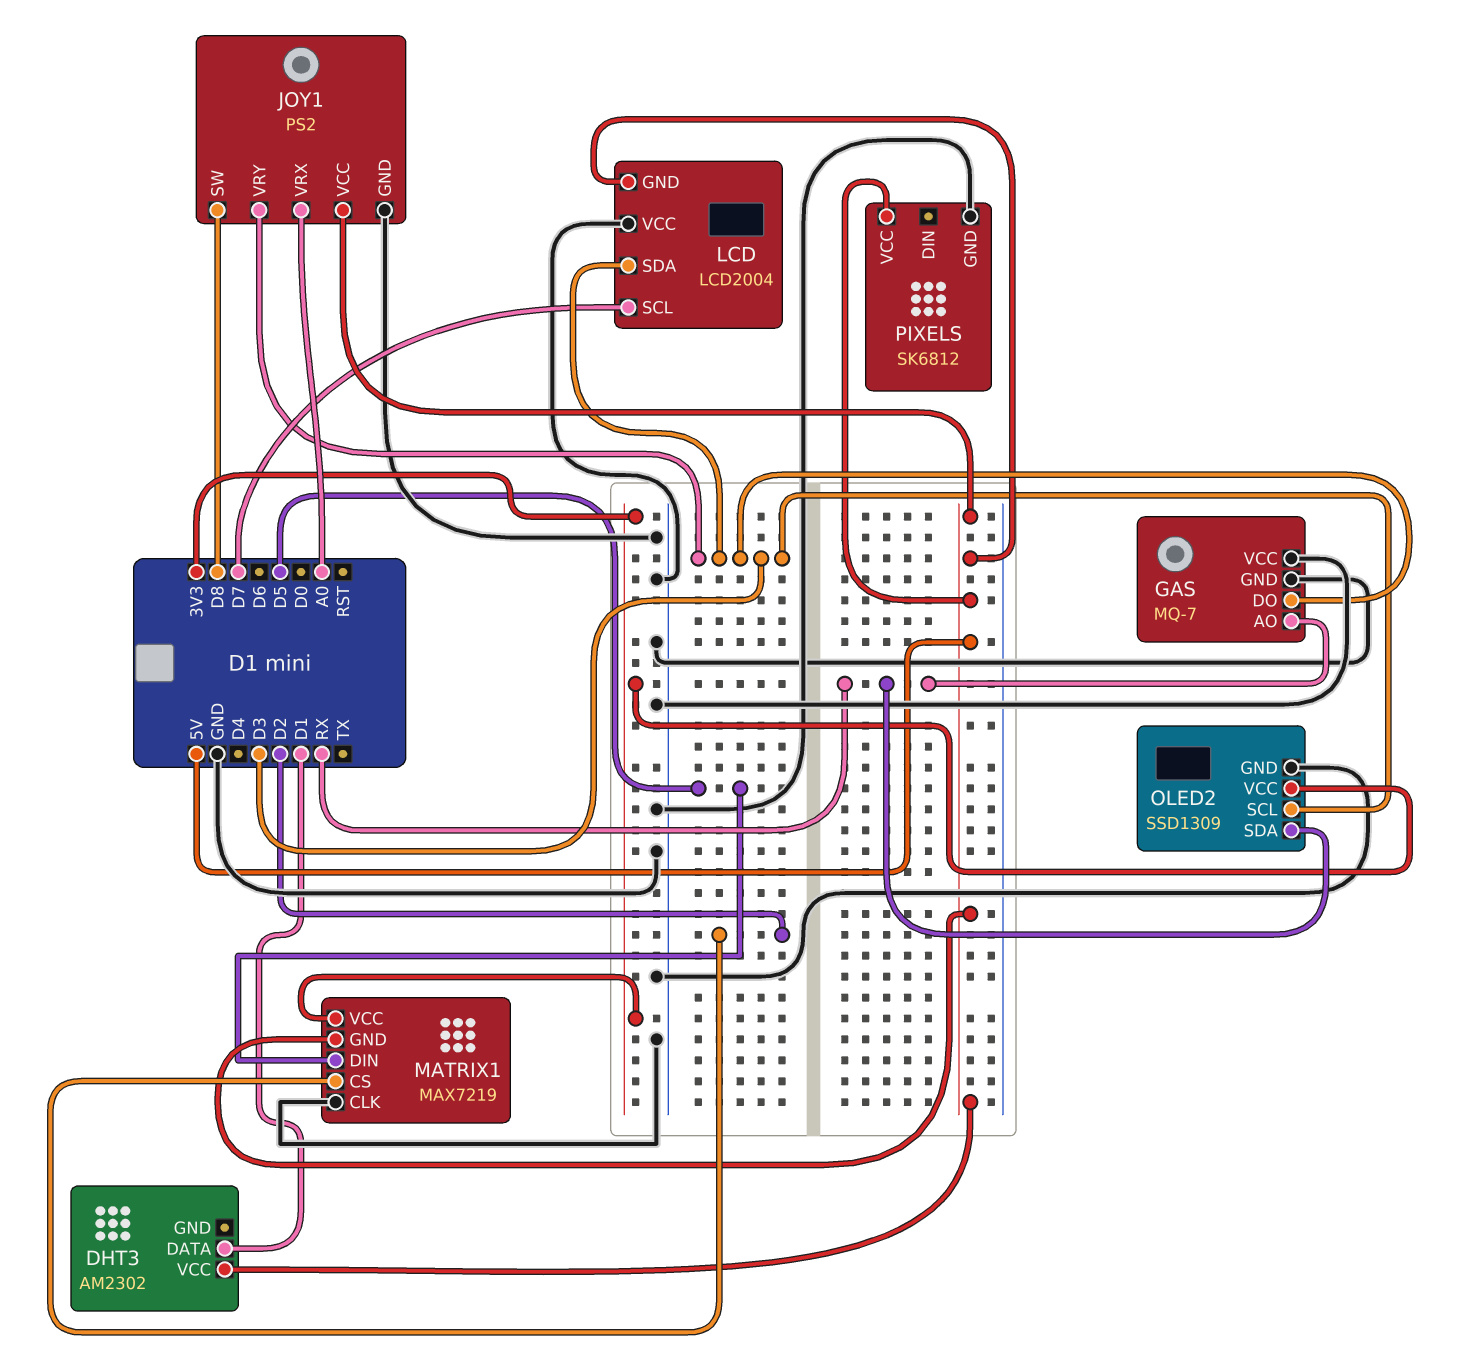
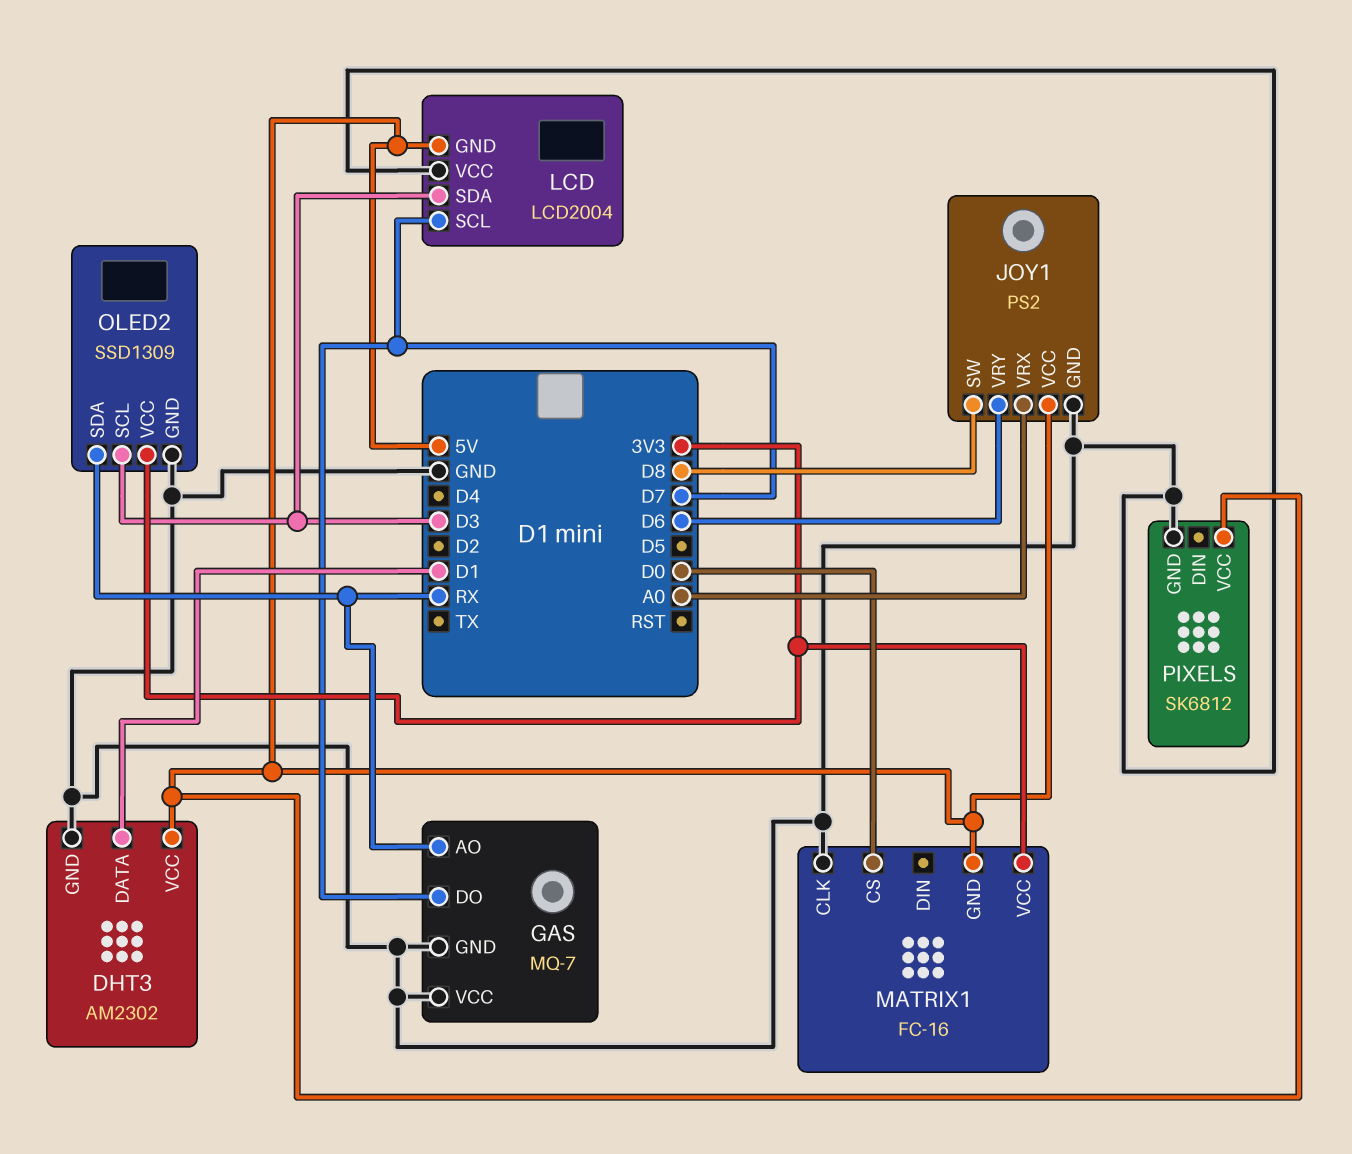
DHT3 pin GND: none -> GND
GAS pin DO: D3 -> D7
JOY1 pin VRY: D3 -> D6
MATRIX1: MAX7219 -> FC-16
MATRIX1 pin CS: D2 -> D0
MATRIX1 pin DIN: D5 -> none

